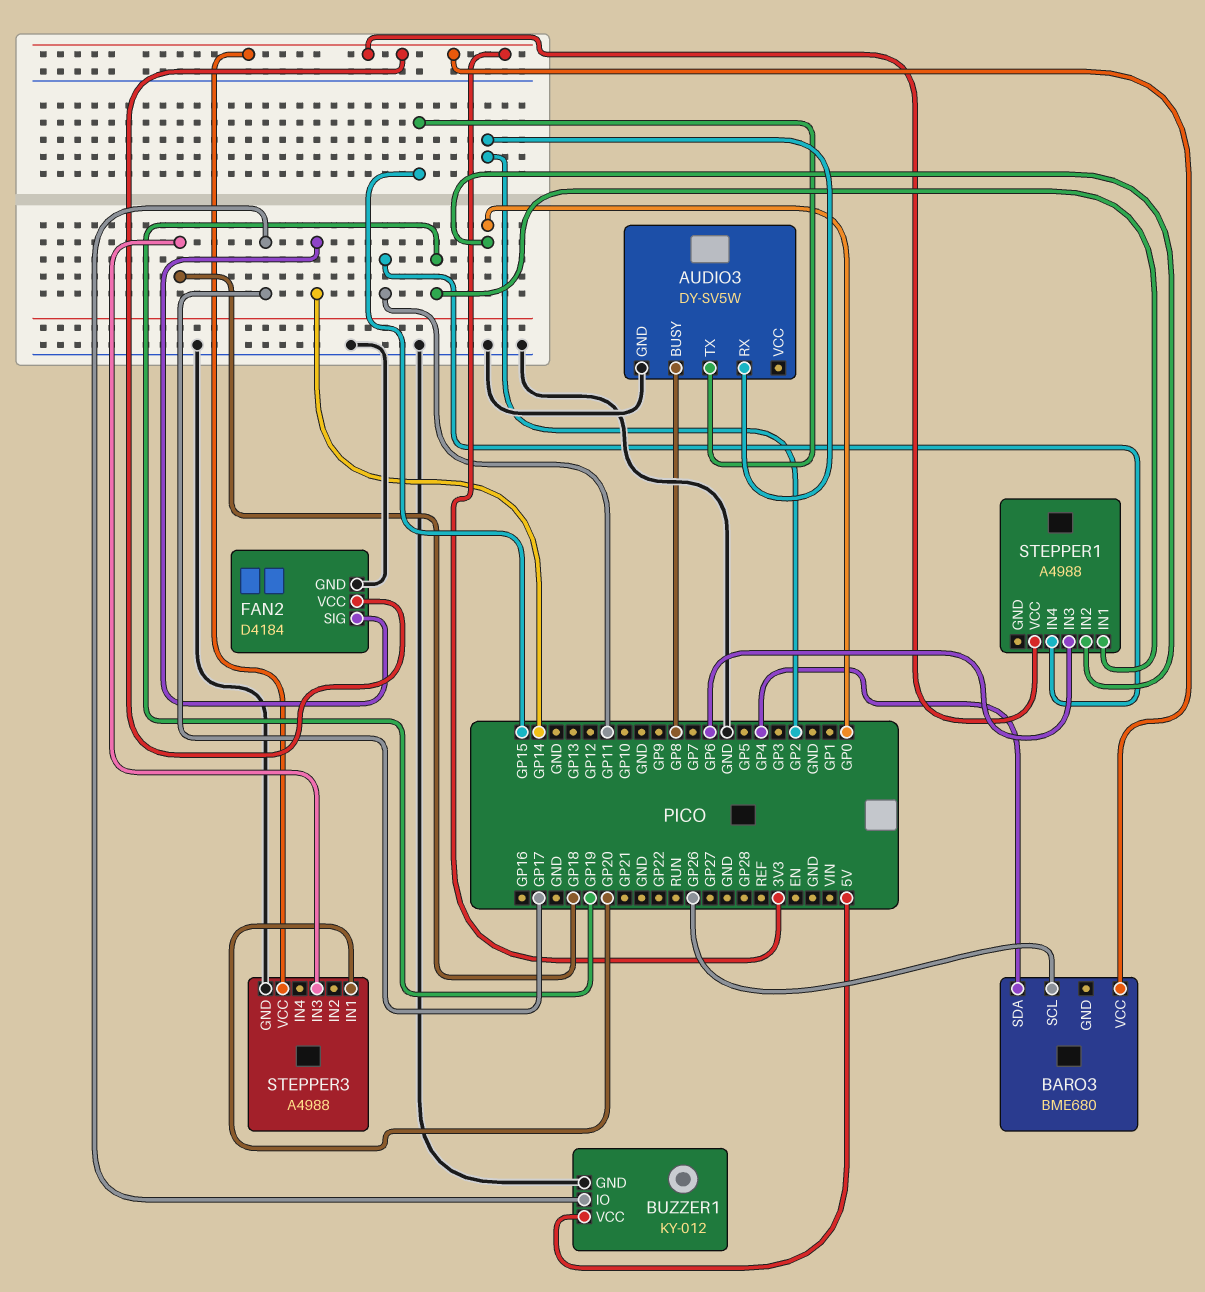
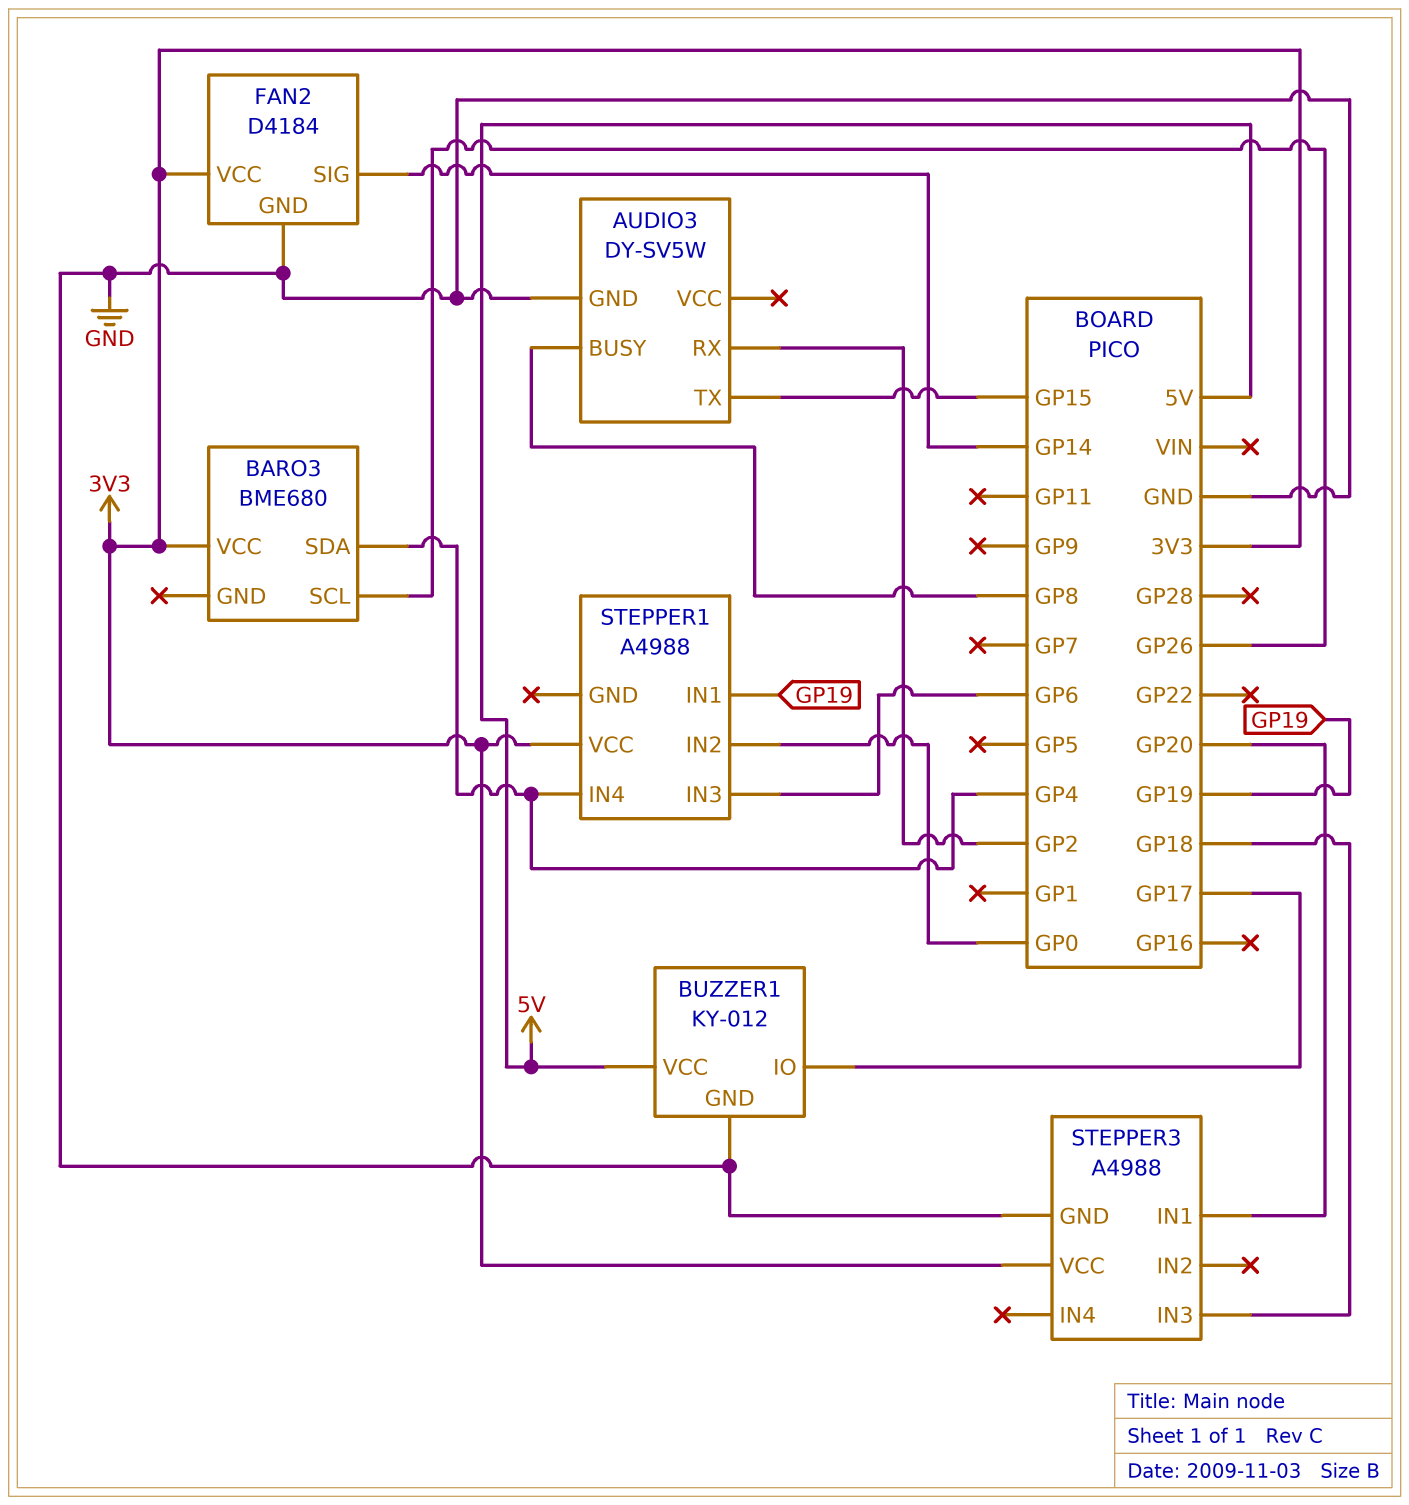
STEPPER1 pin IN4: GP11 -> GP4

